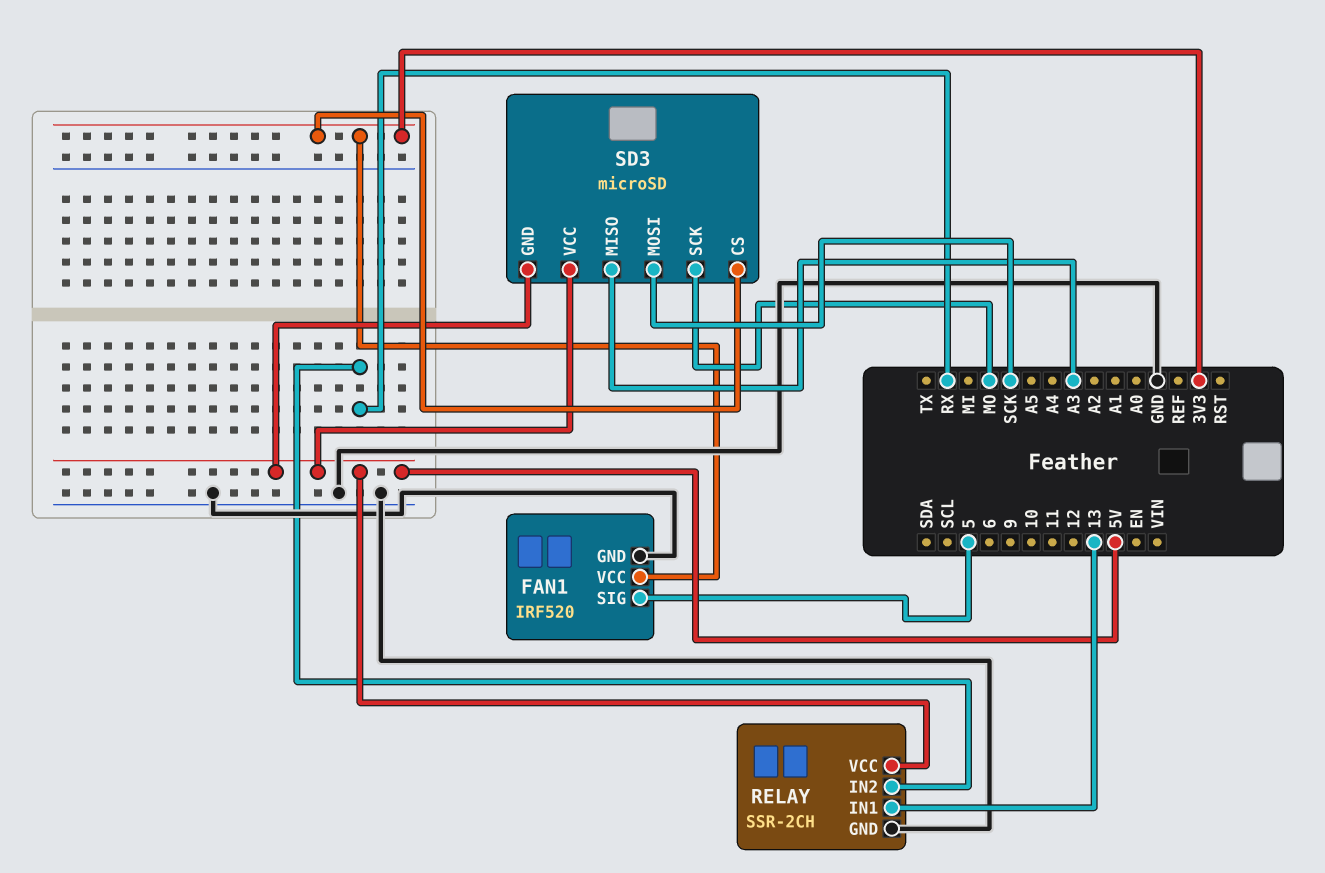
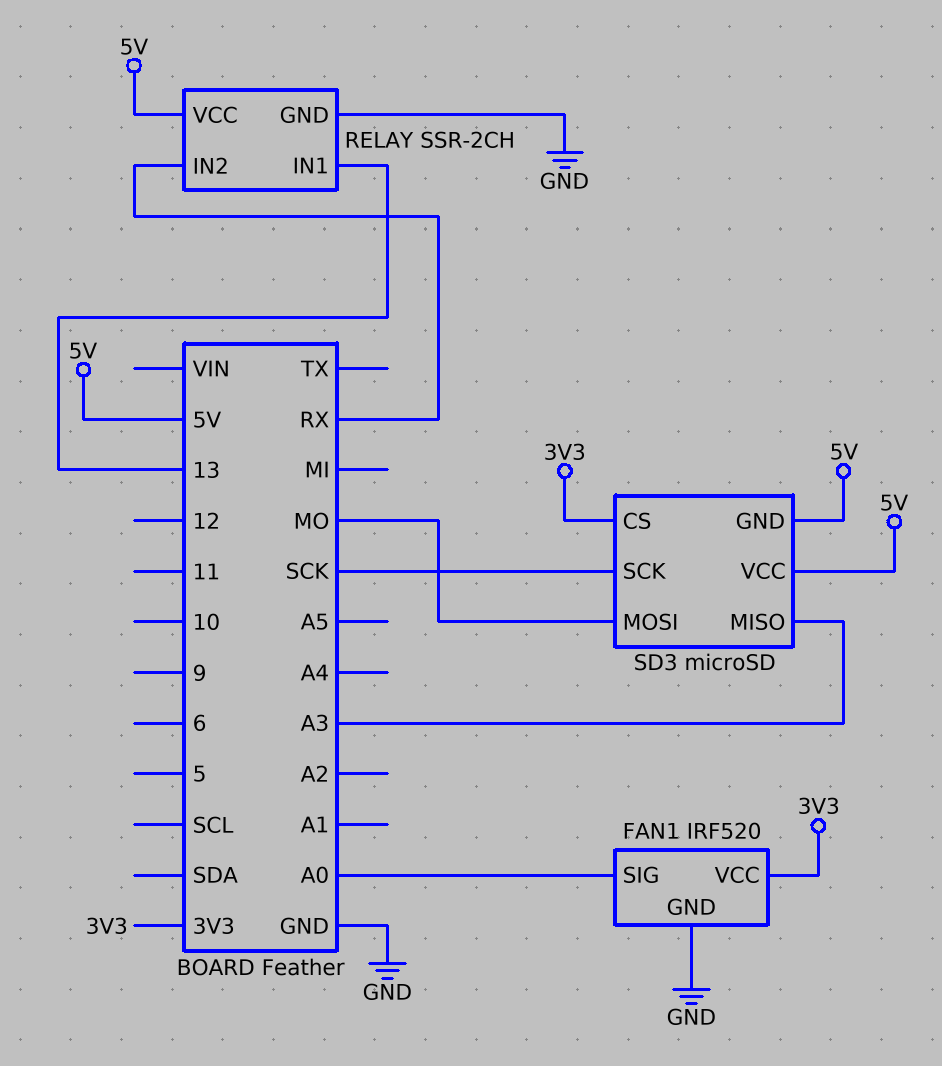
FAN1 pin SIG: 5 -> A0
SD3 pin MOSI: SCK -> MO
SD3 pin SCK: MO -> SCK

